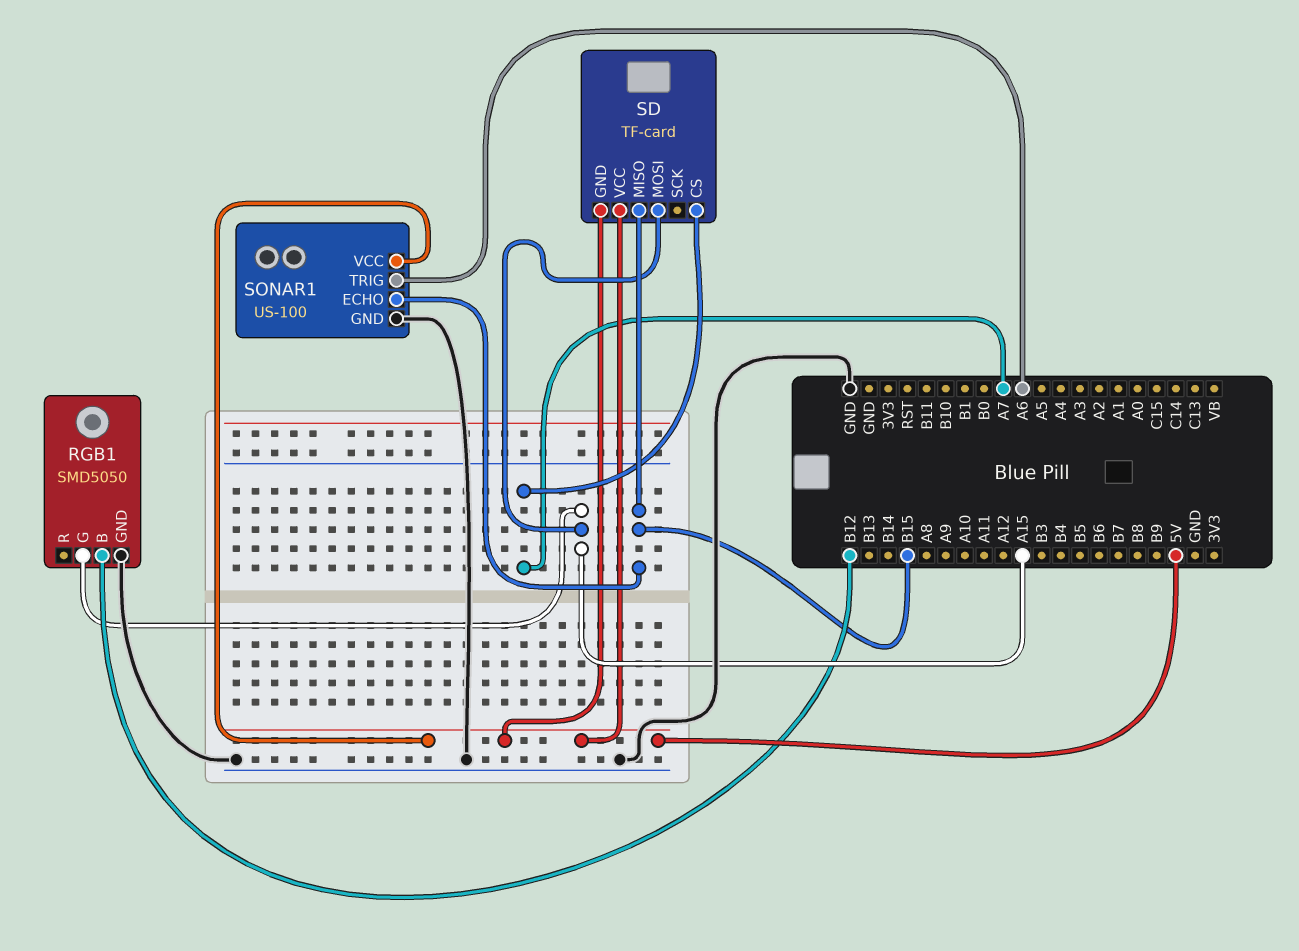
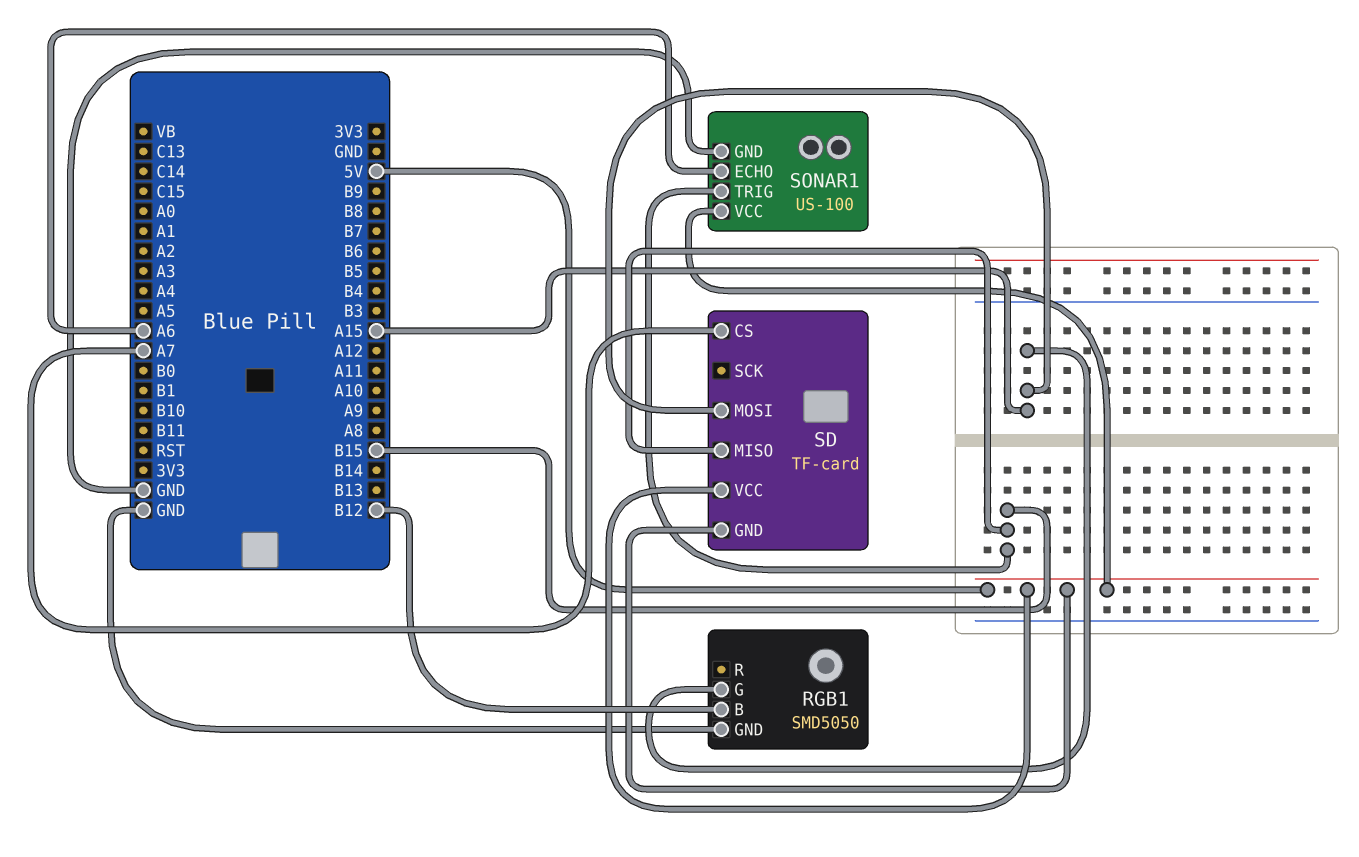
SONAR1 pin ECHO: B15 -> A6
SONAR1 pin TRIG: A6 -> B15

